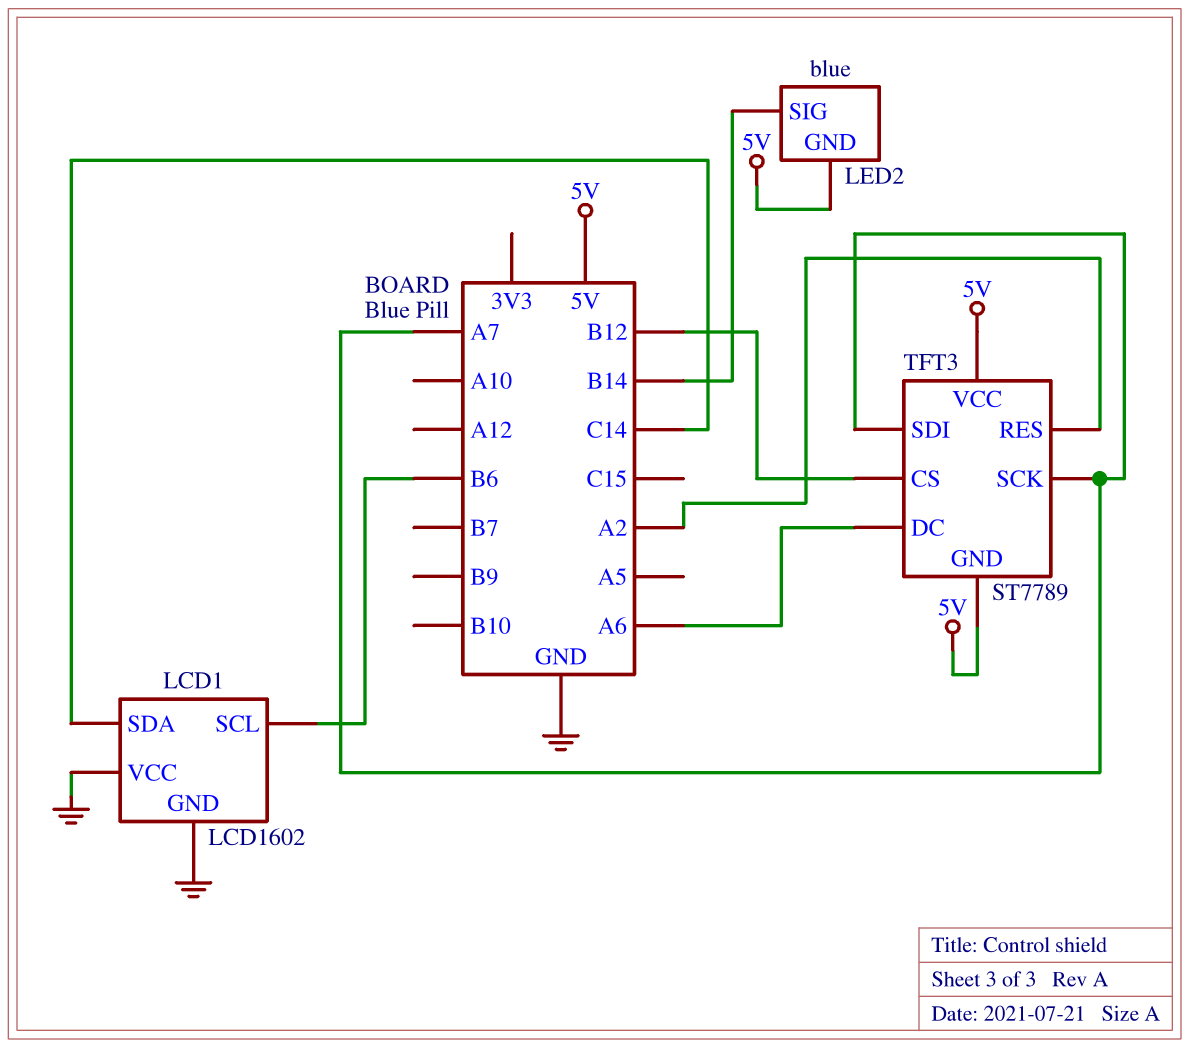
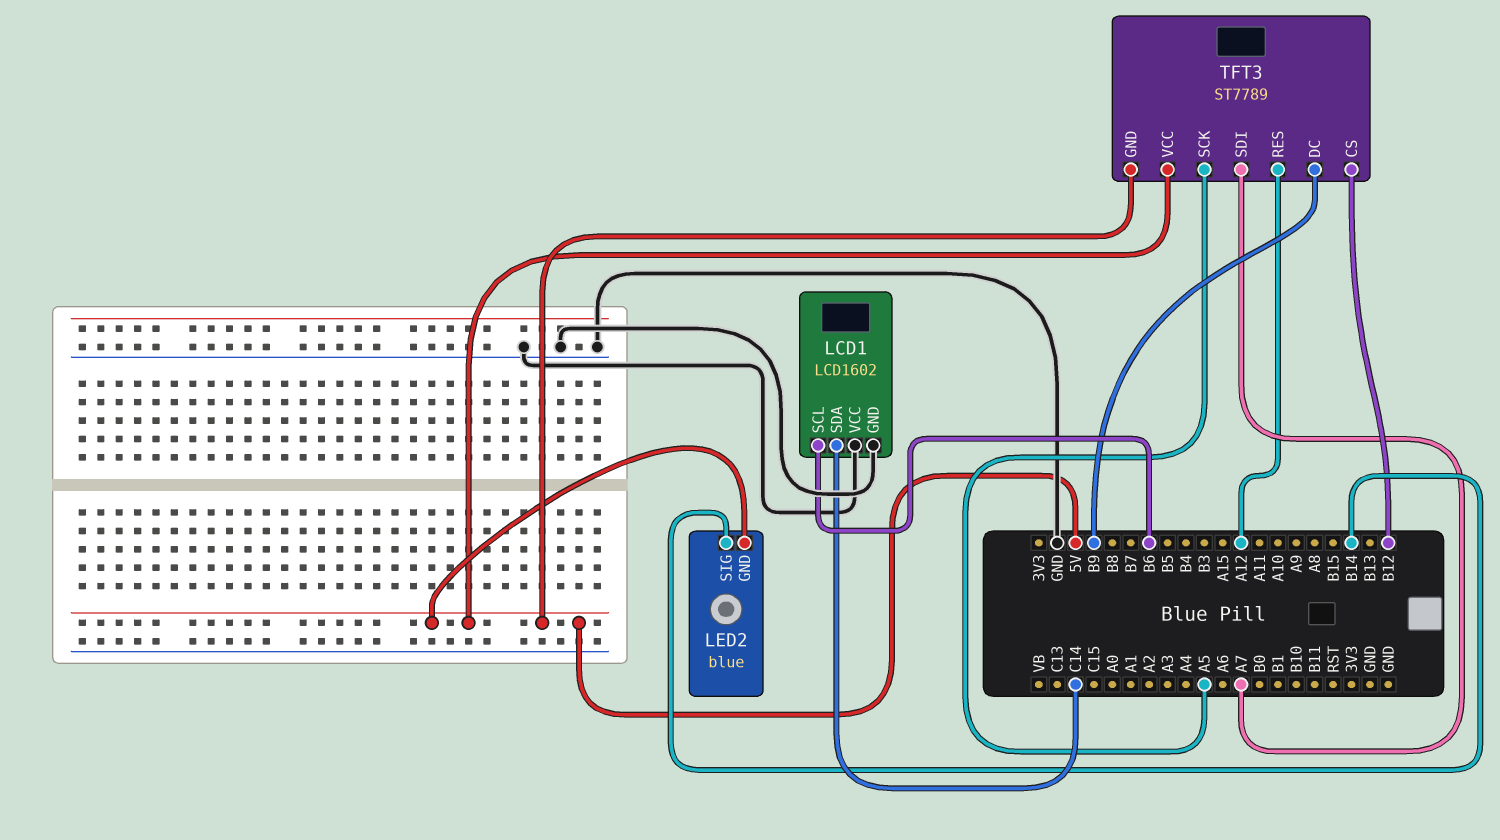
TFT3 pin DC: A6 -> B9
TFT3 pin RES: A2 -> A12
TFT3 pin SCK: A7 -> A5

